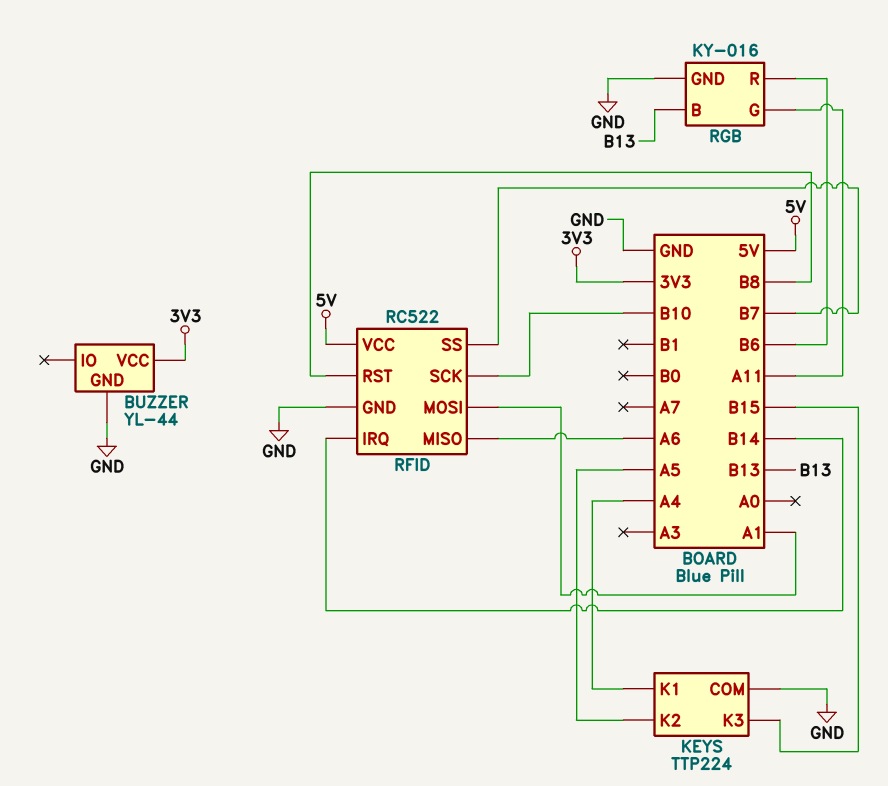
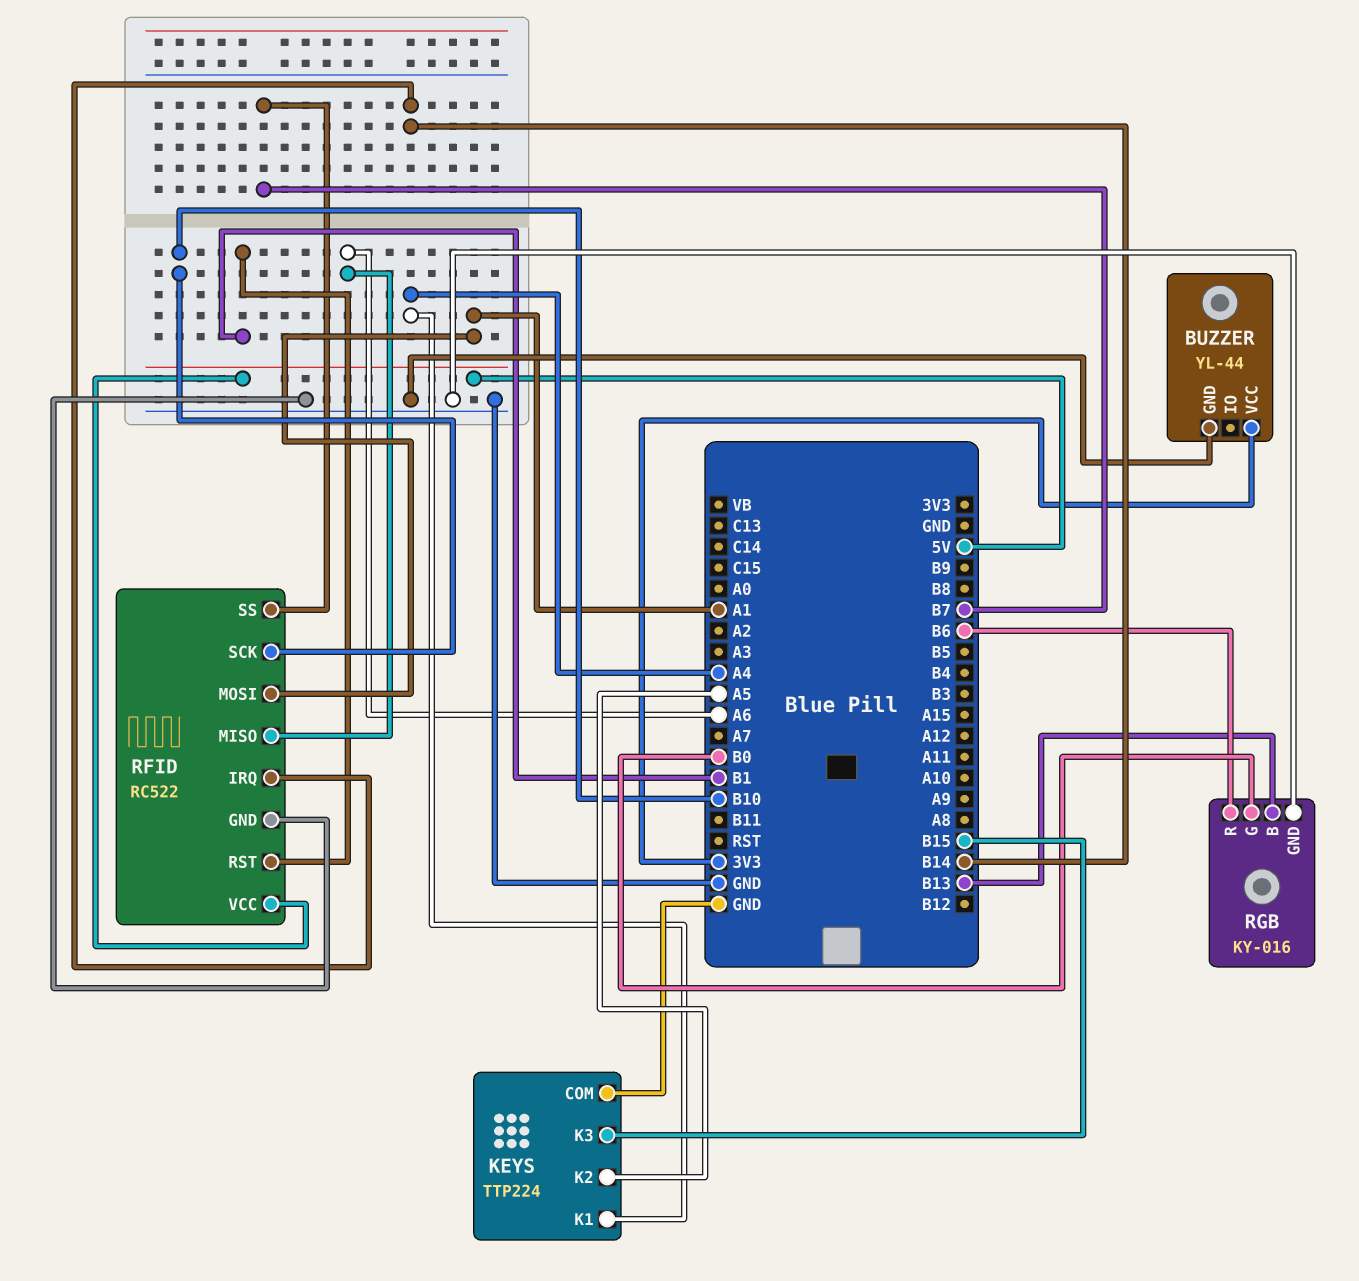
RFID pin RST: B8 -> B1
RGB pin G: A11 -> B0

